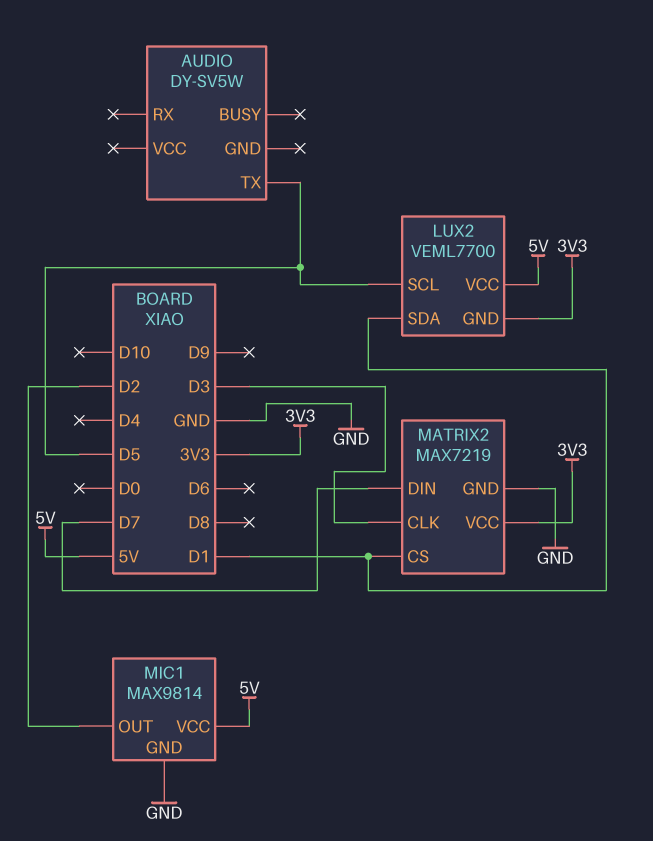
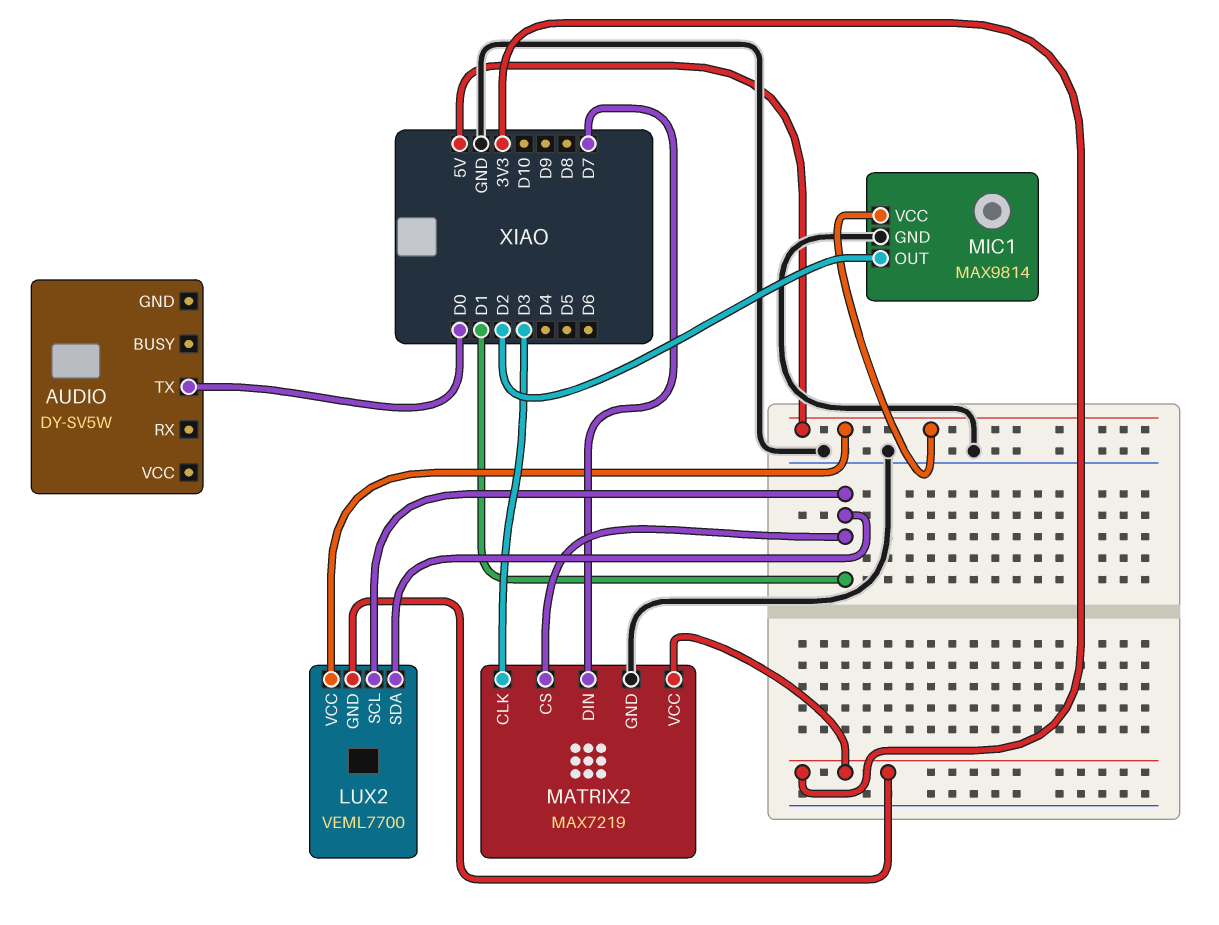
AUDIO pin TX: D5 -> D0
LUX2 pin SCL: D5 -> D1

